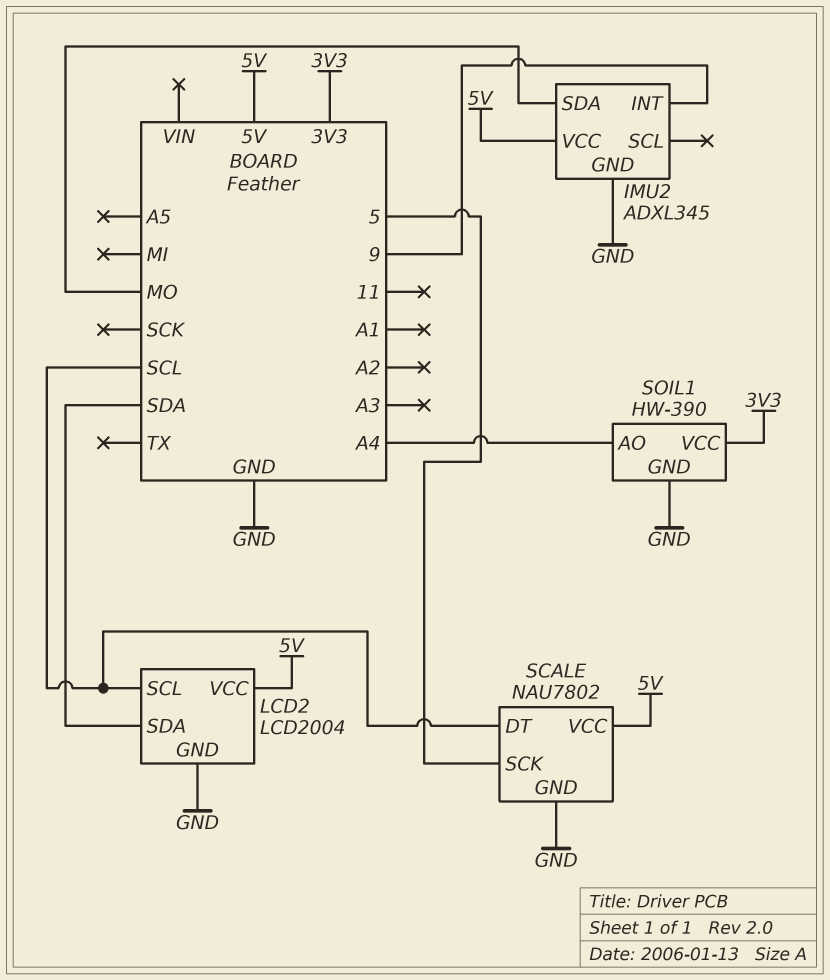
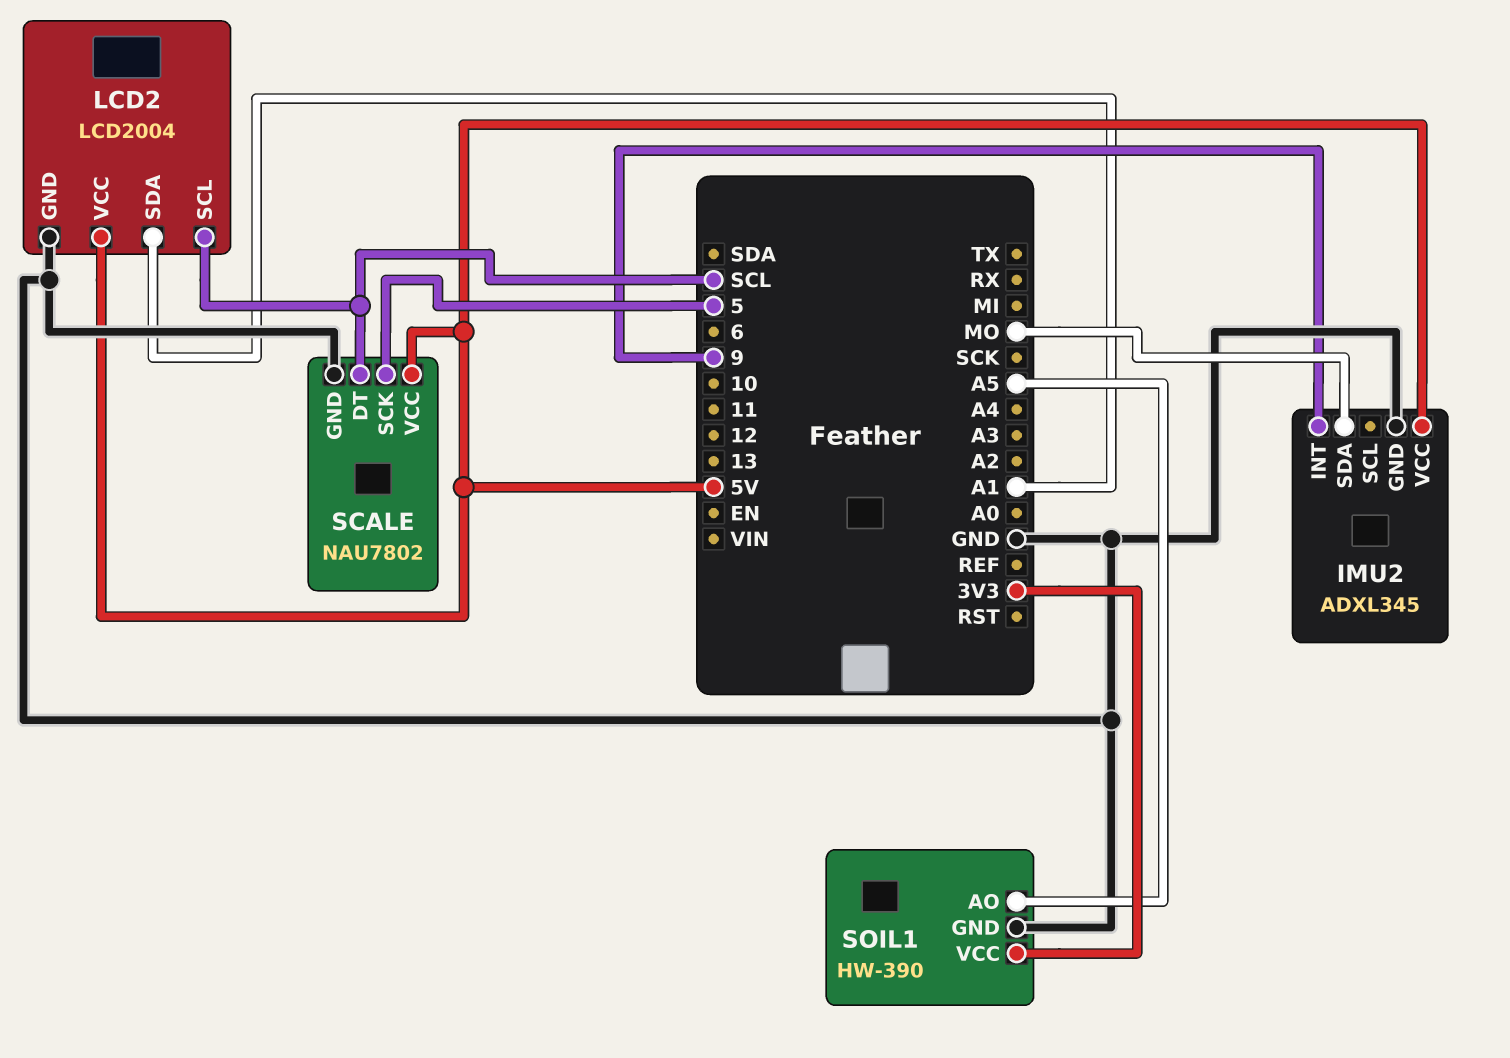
LCD2 pin SDA: SDA -> A1
SOIL1 pin AO: A4 -> A5

